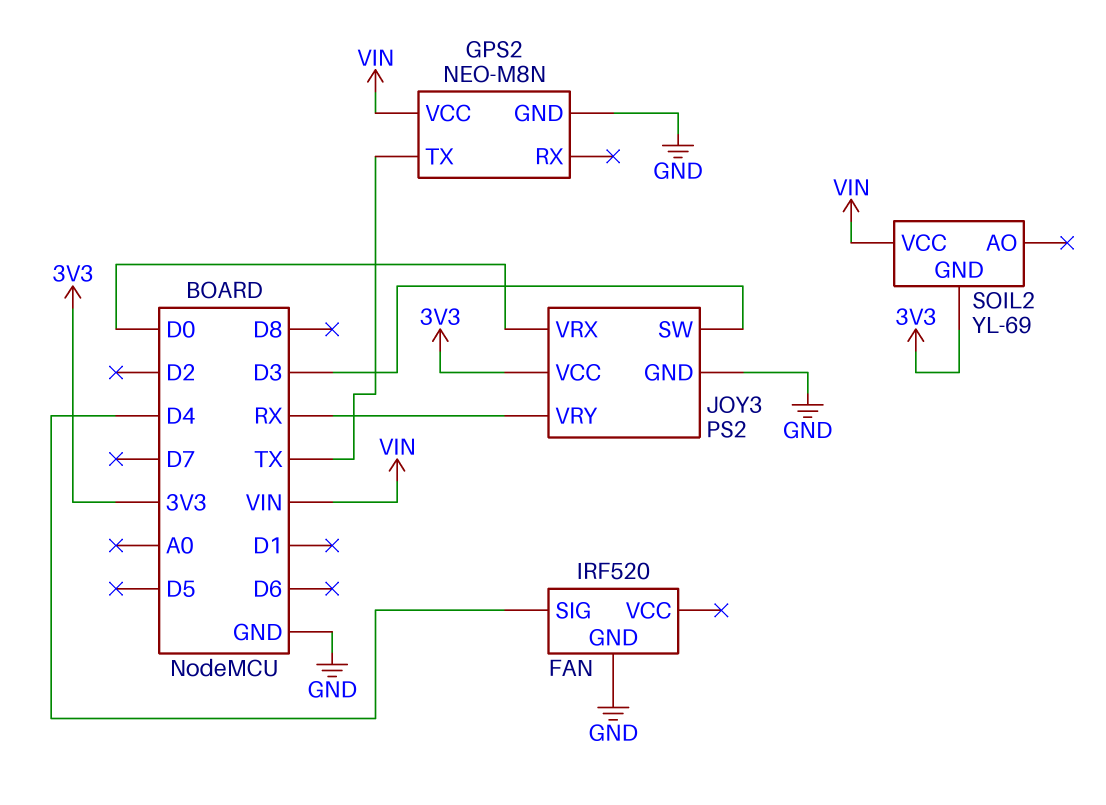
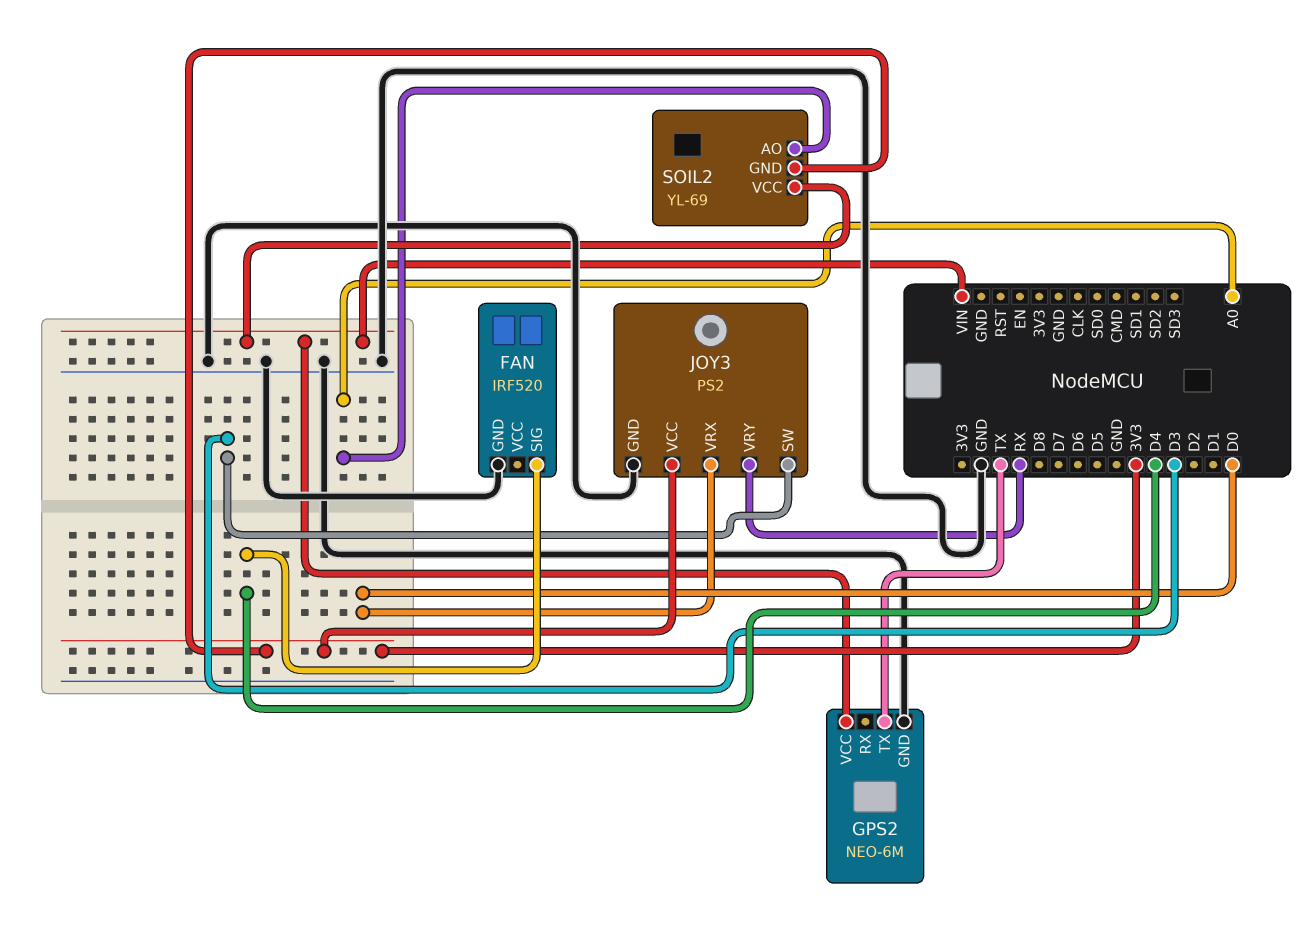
GPS2: NEO-M8N -> NEO-6M
SOIL2 pin AO: none -> A0

